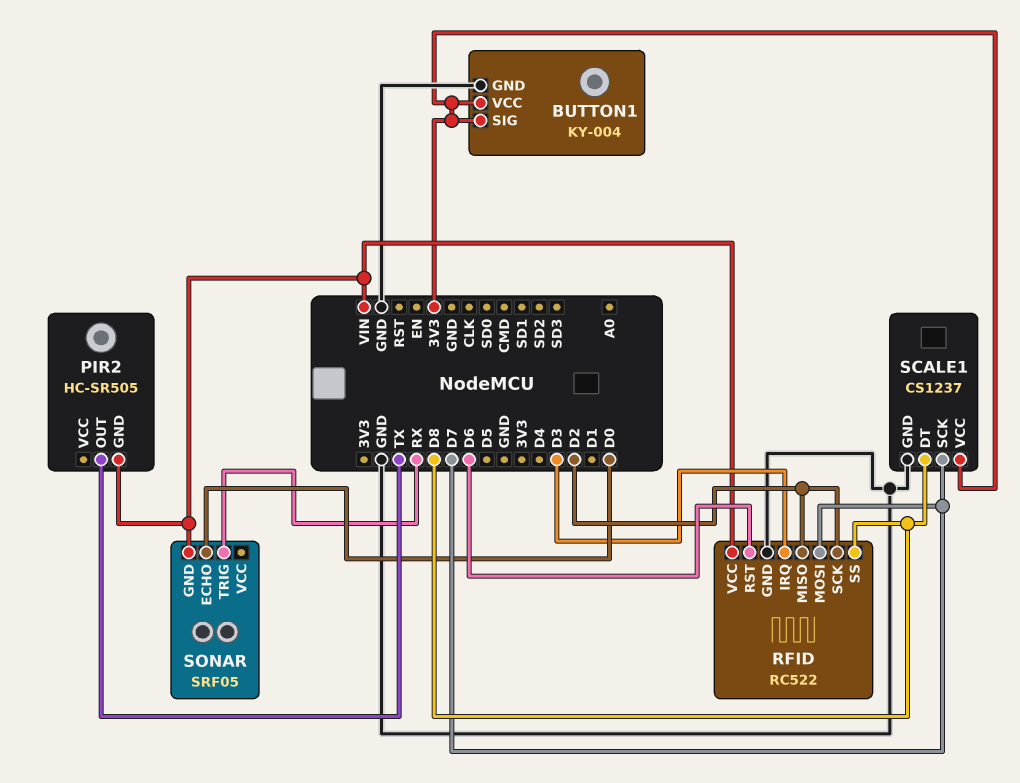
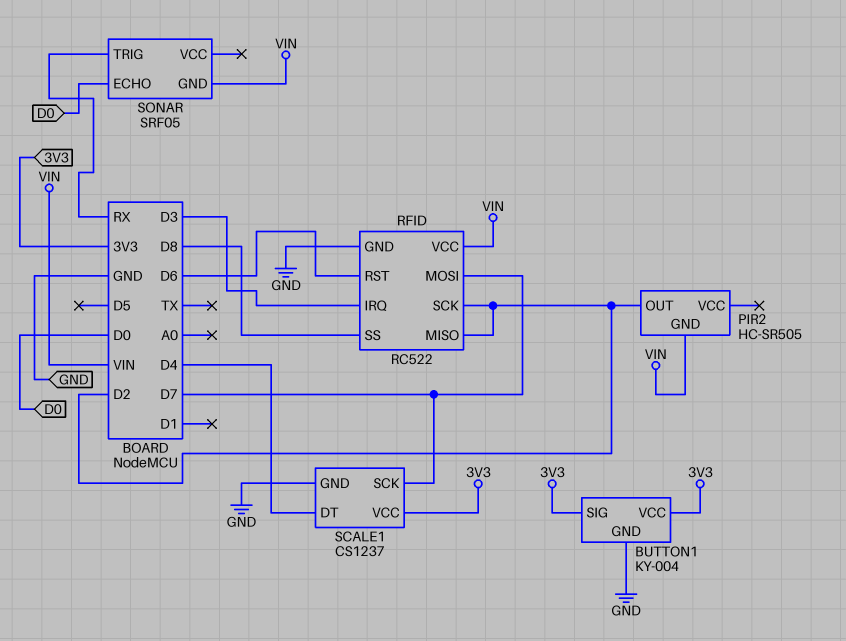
PIR2 pin OUT: TX -> D2
SCALE1 pin DT: D8 -> D4

